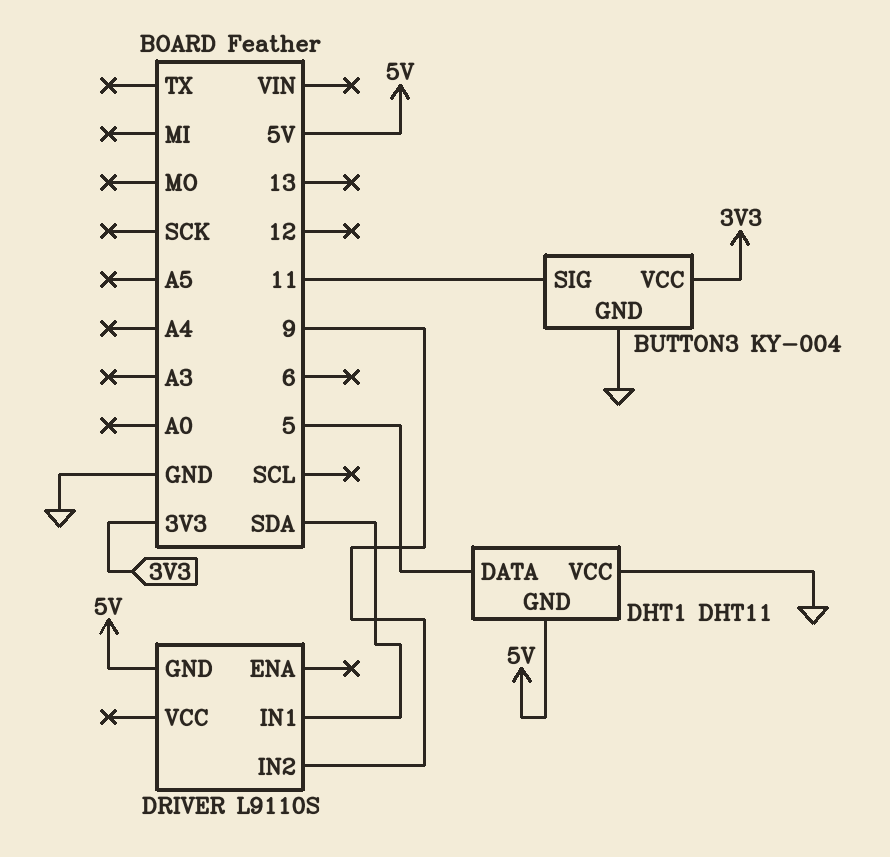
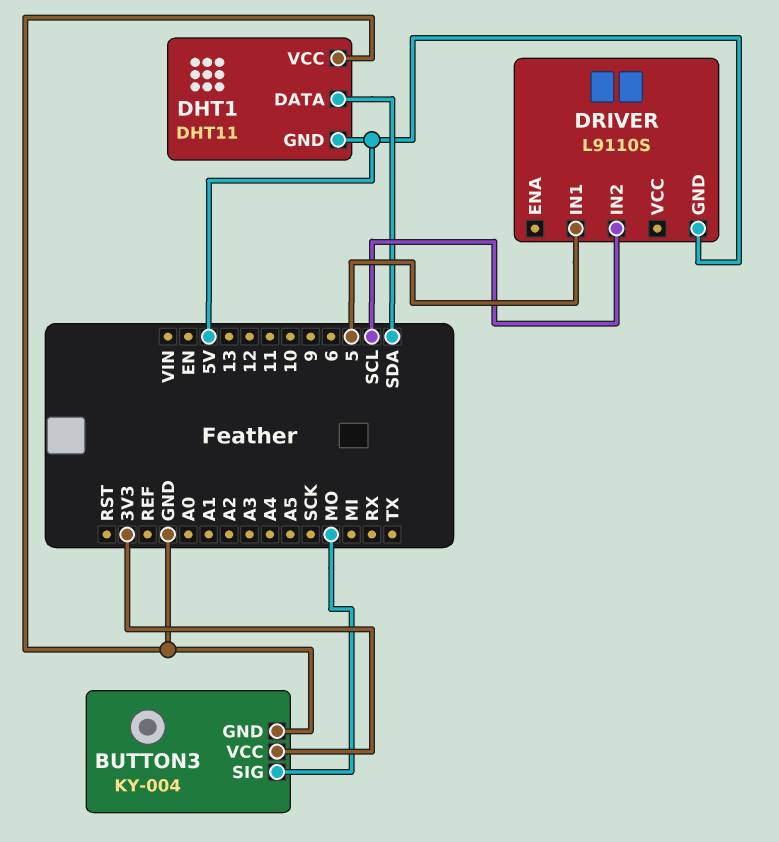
BUTTON3 pin SIG: 11 -> MO
DHT1 pin DATA: 5 -> SDA
DRIVER pin IN1: SDA -> 5
DRIVER pin IN2: 9 -> SCL

